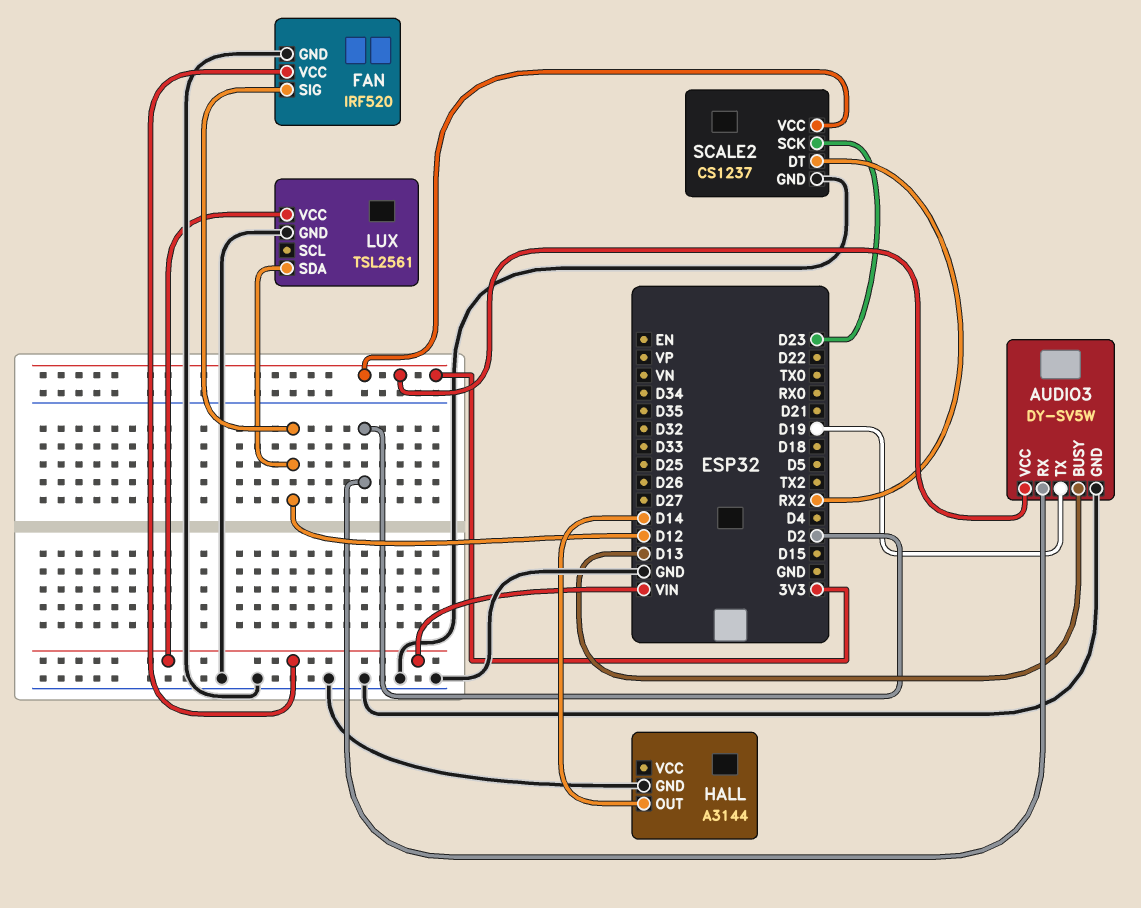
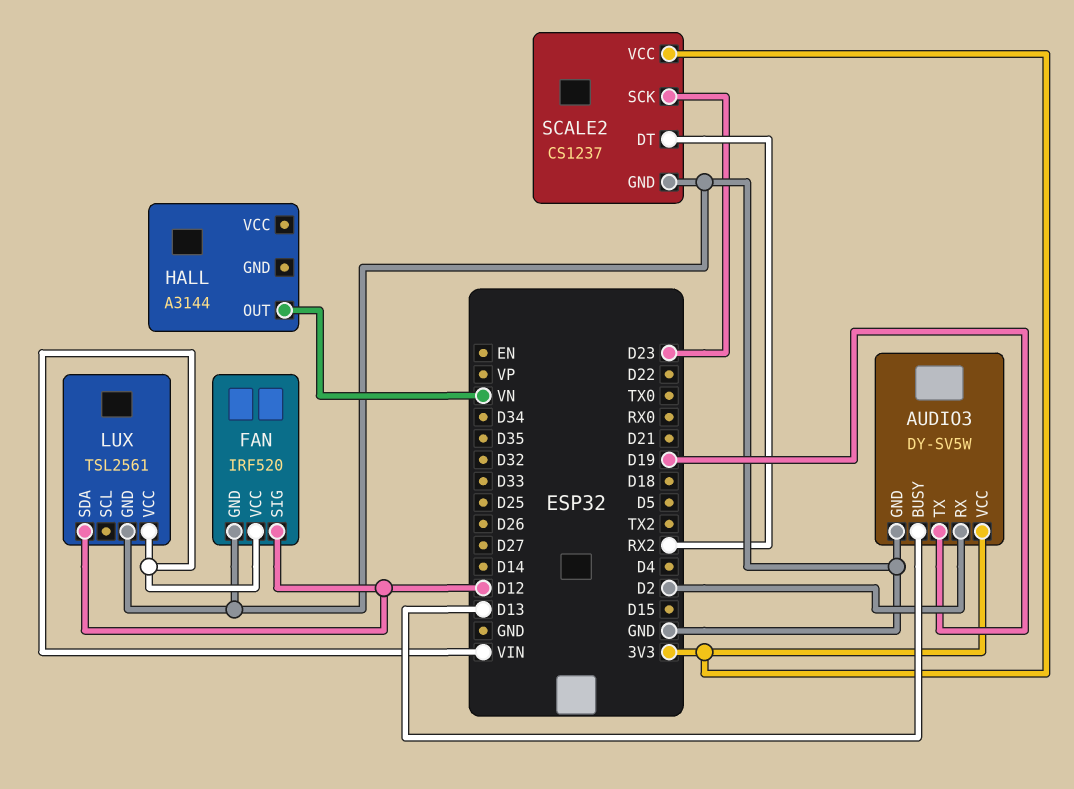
HALL pin GND: GND -> none
HALL pin OUT: D14 -> VN

